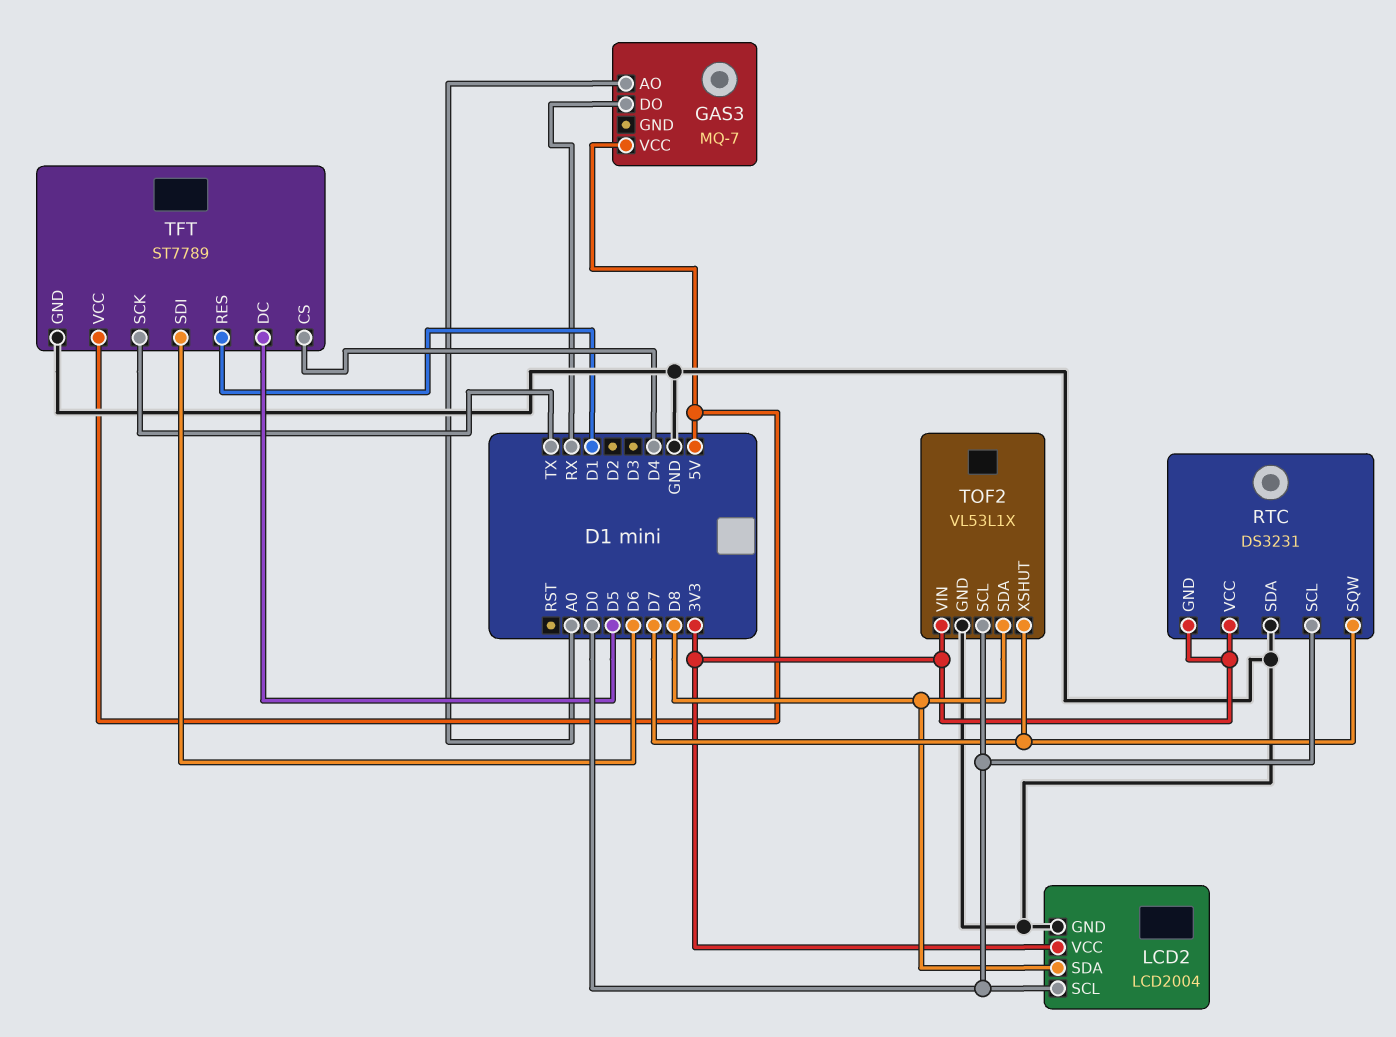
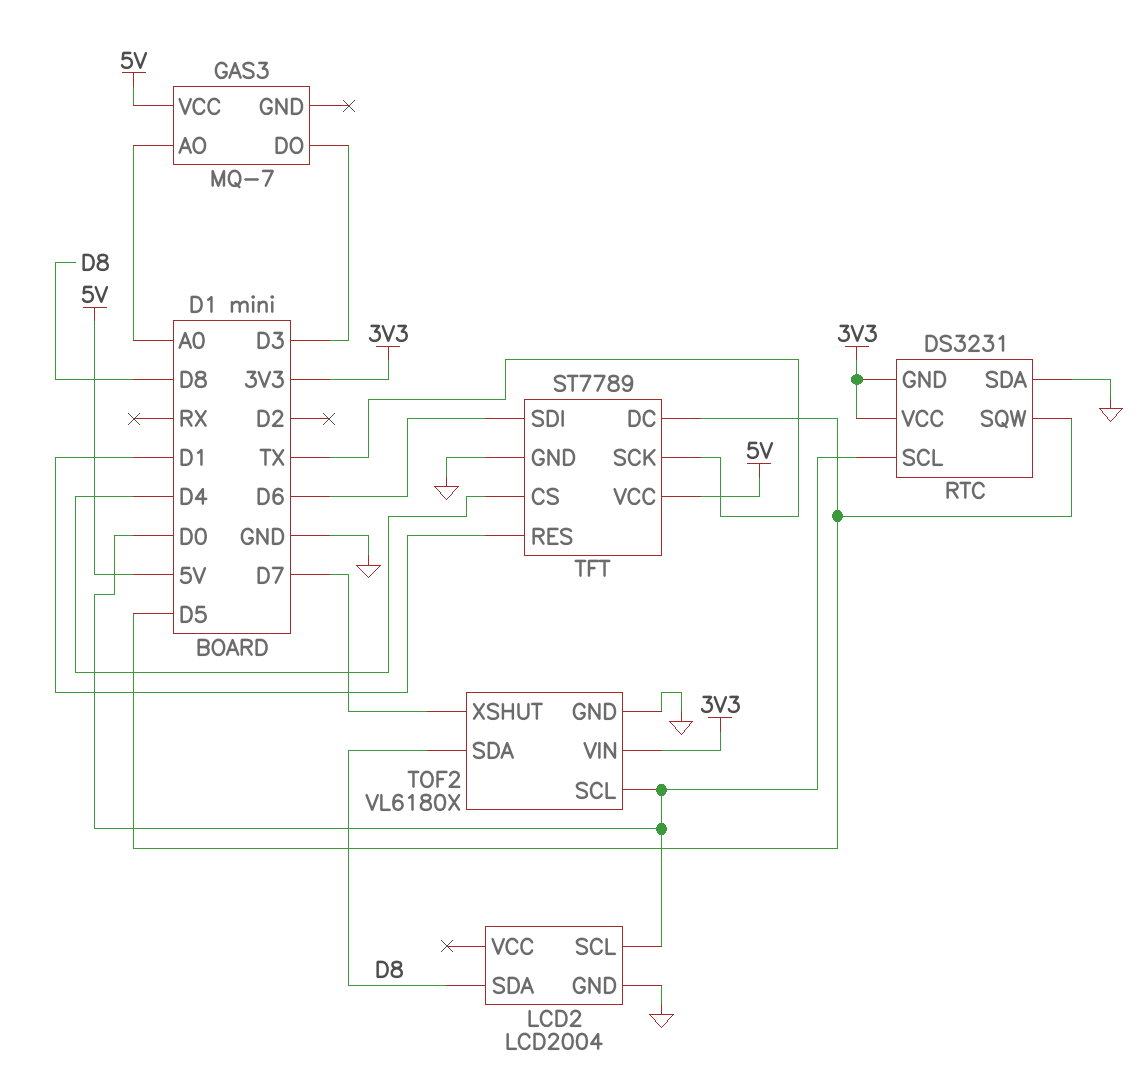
GAS3 pin DO: RX -> D3
LCD2 pin VCC: 3V3 -> none
RTC pin SQW: D7 -> D5
TOF2: VL53L1X -> VL6180X

